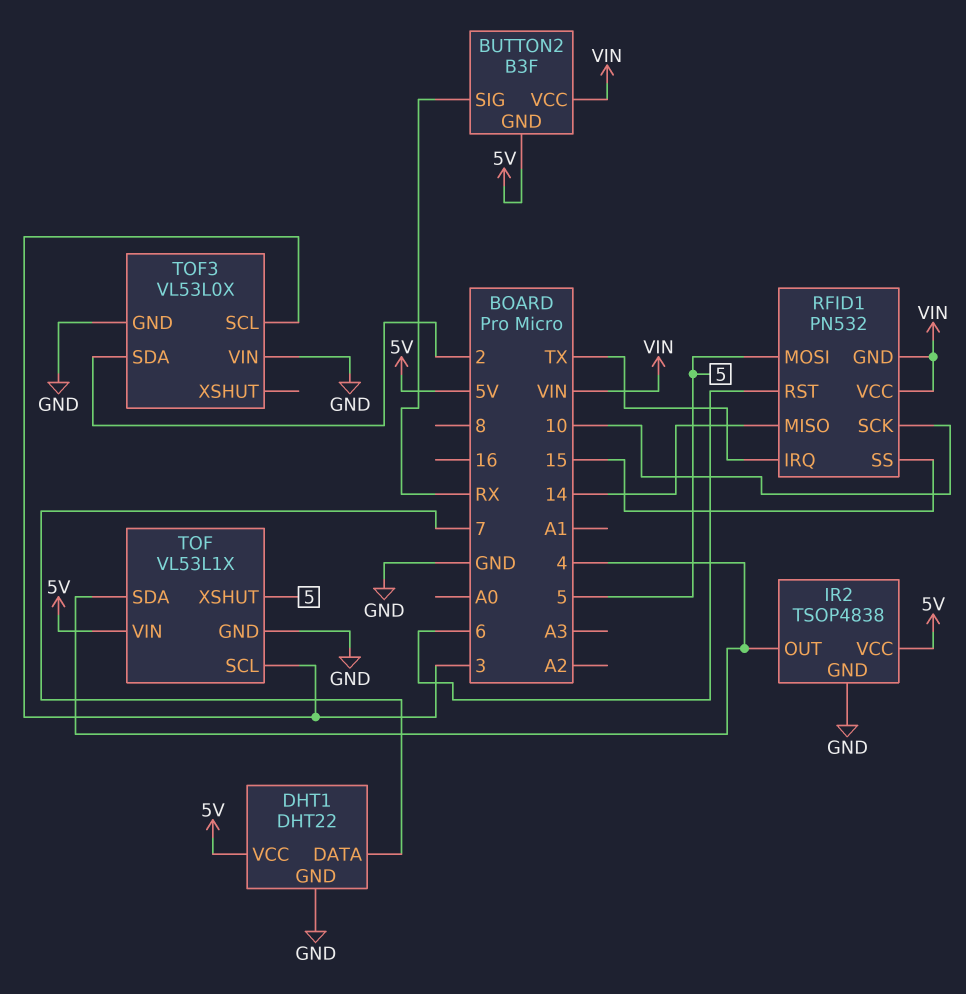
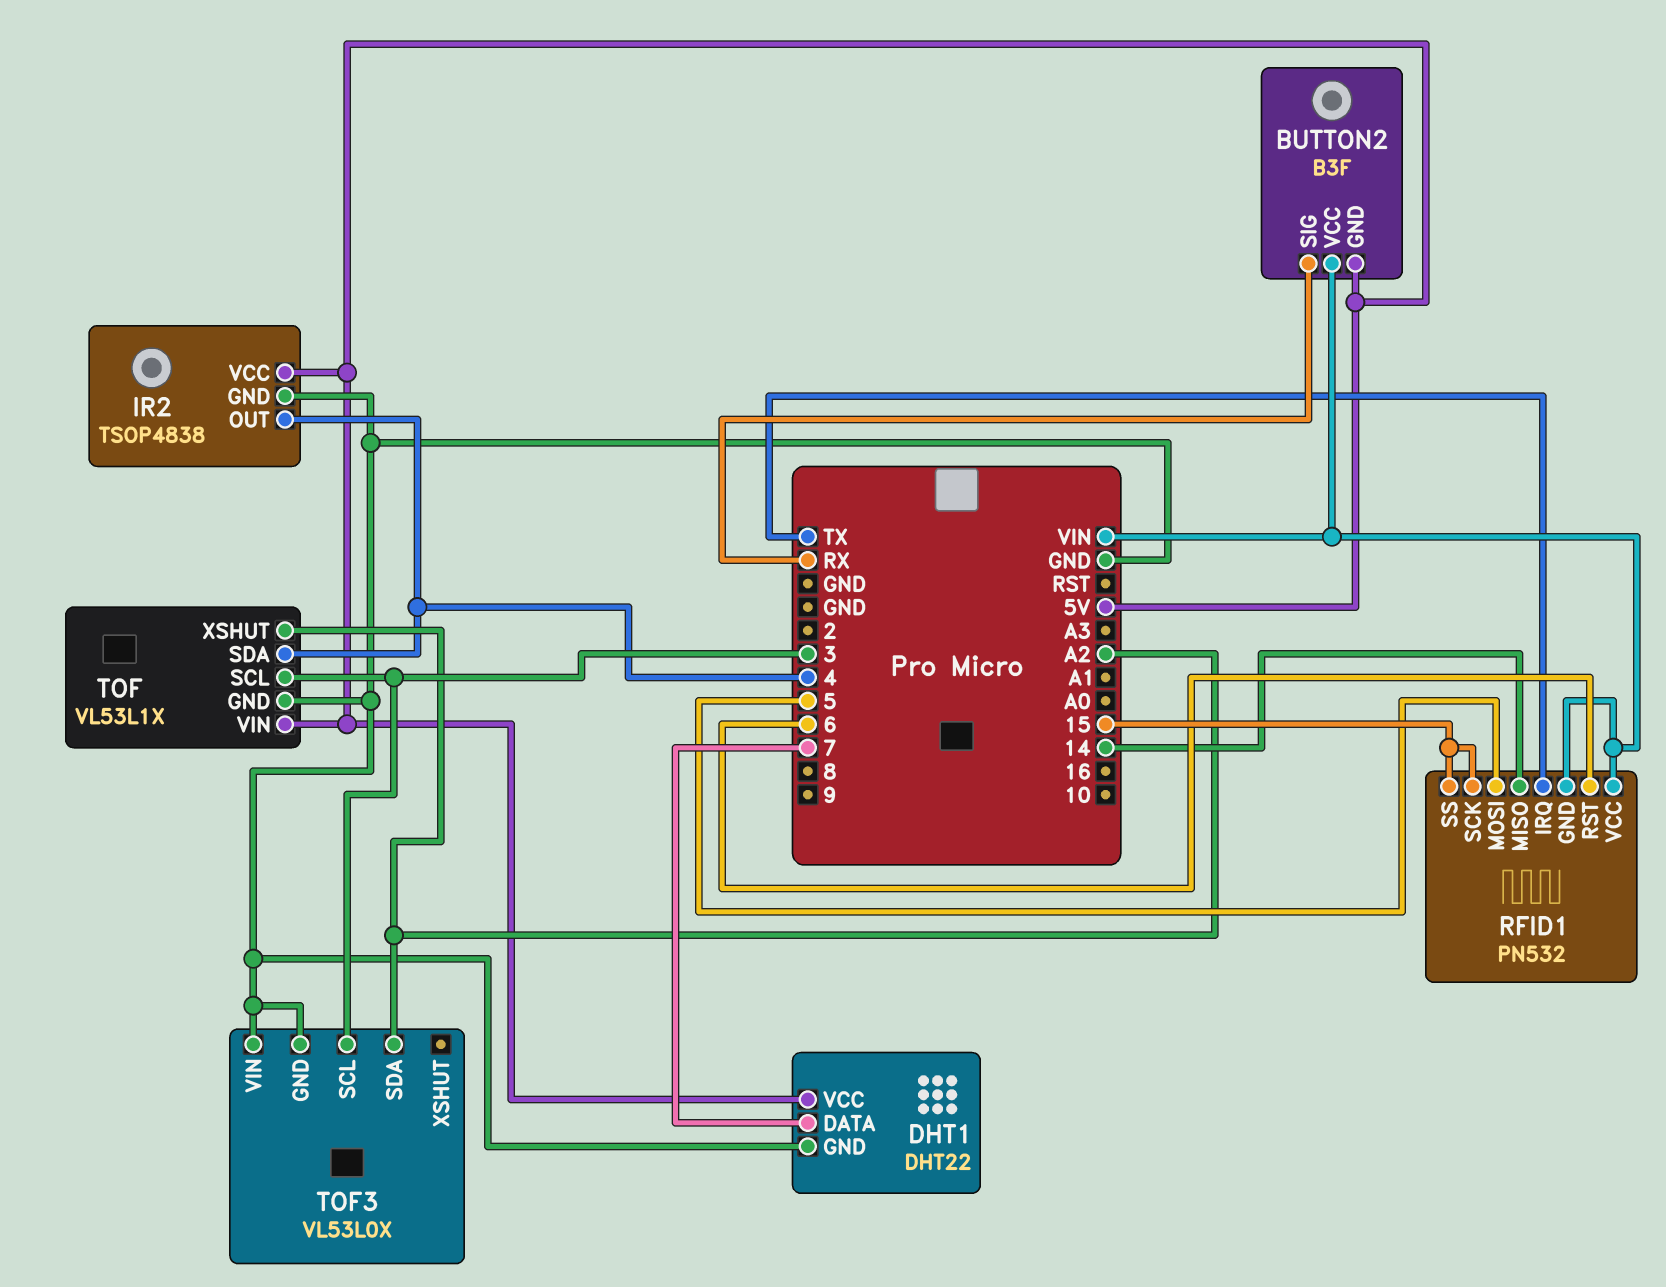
RFID1 pin SCK: 10 -> 15
TOF pin XSHUT: 5 -> A2
TOF3 pin SDA: 2 -> A2

